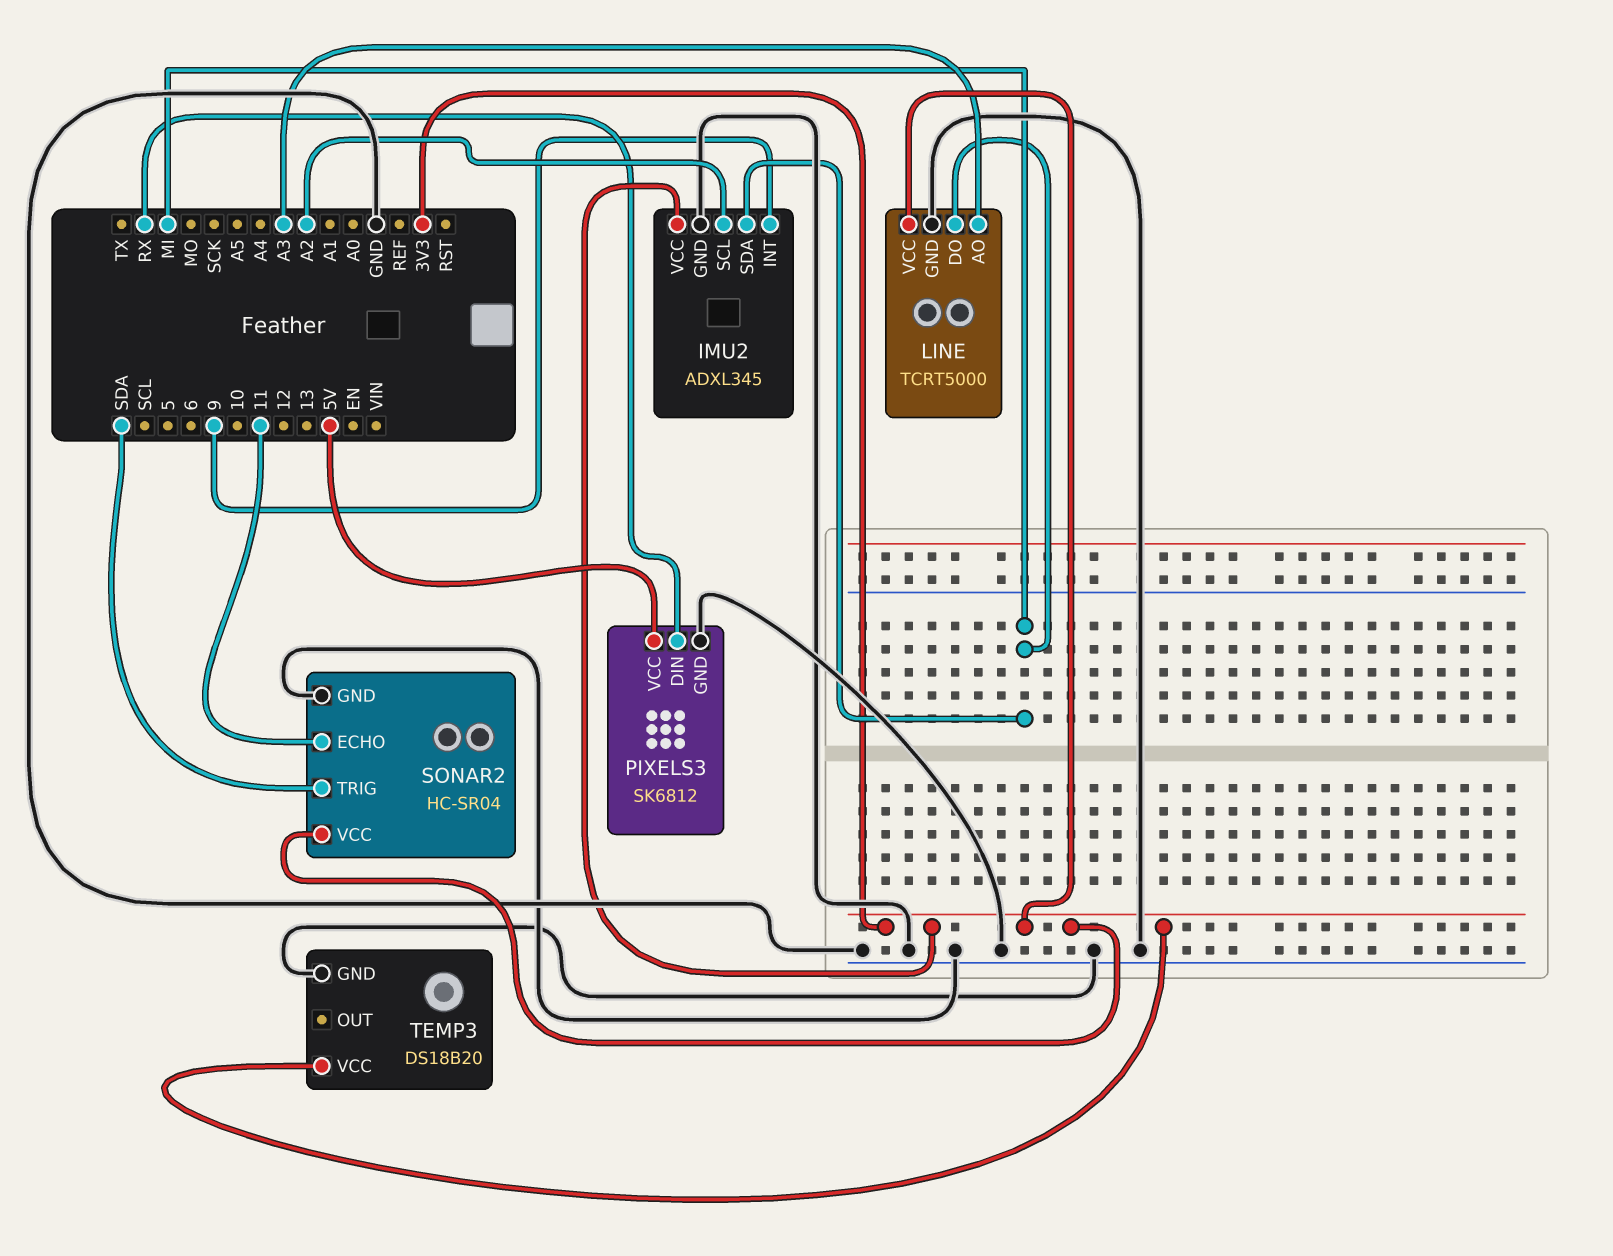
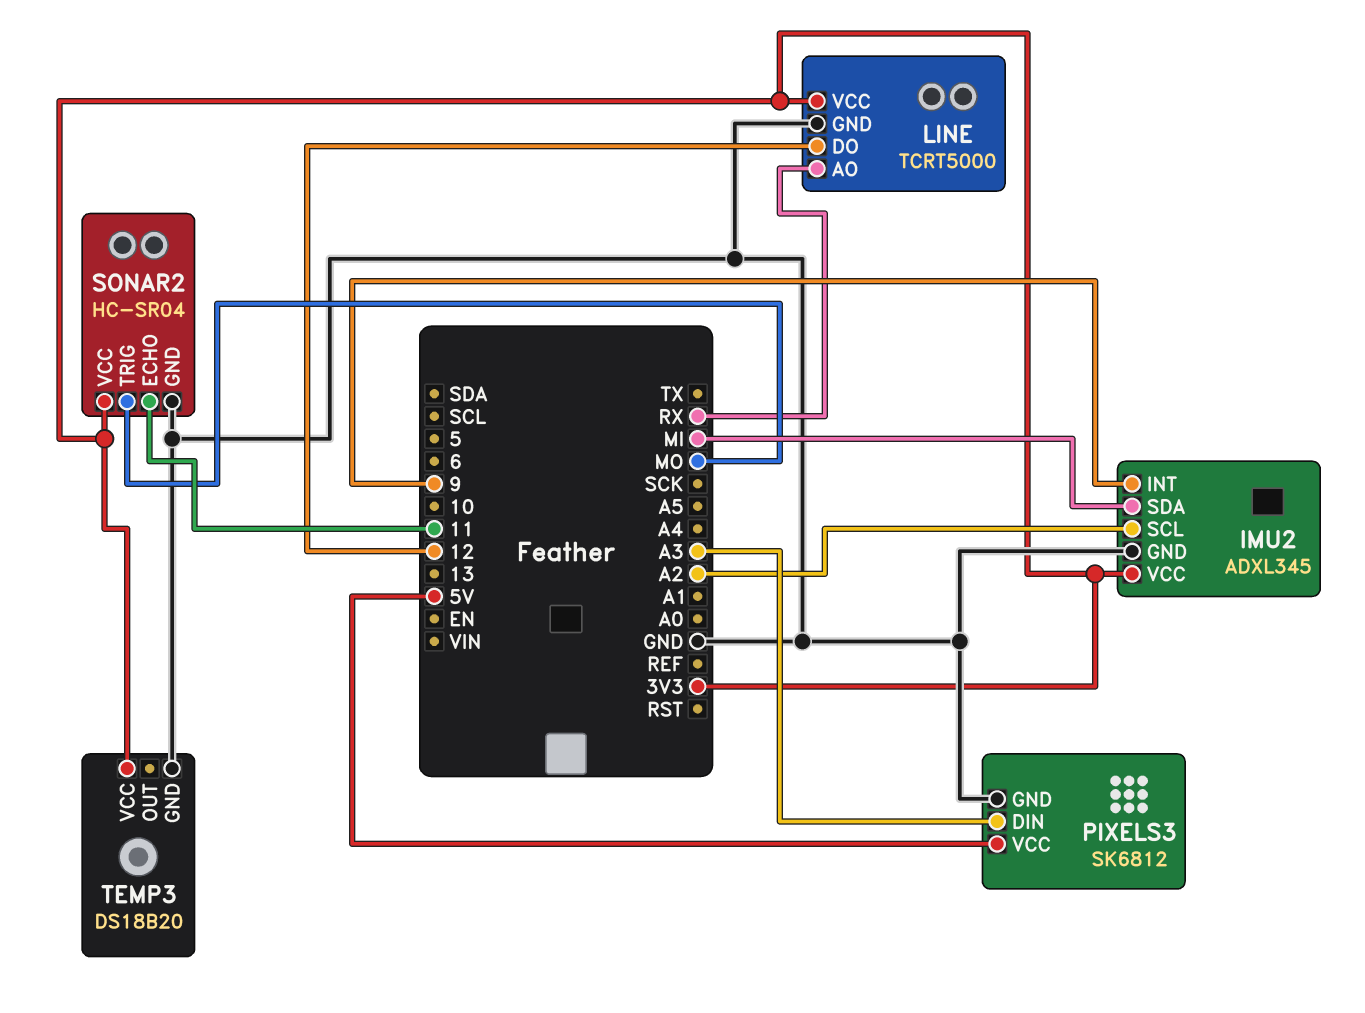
LINE pin AO: A3 -> RX
LINE pin DO: MI -> 12
PIXELS3 pin DIN: RX -> A3
SONAR2 pin TRIG: SDA -> MO

